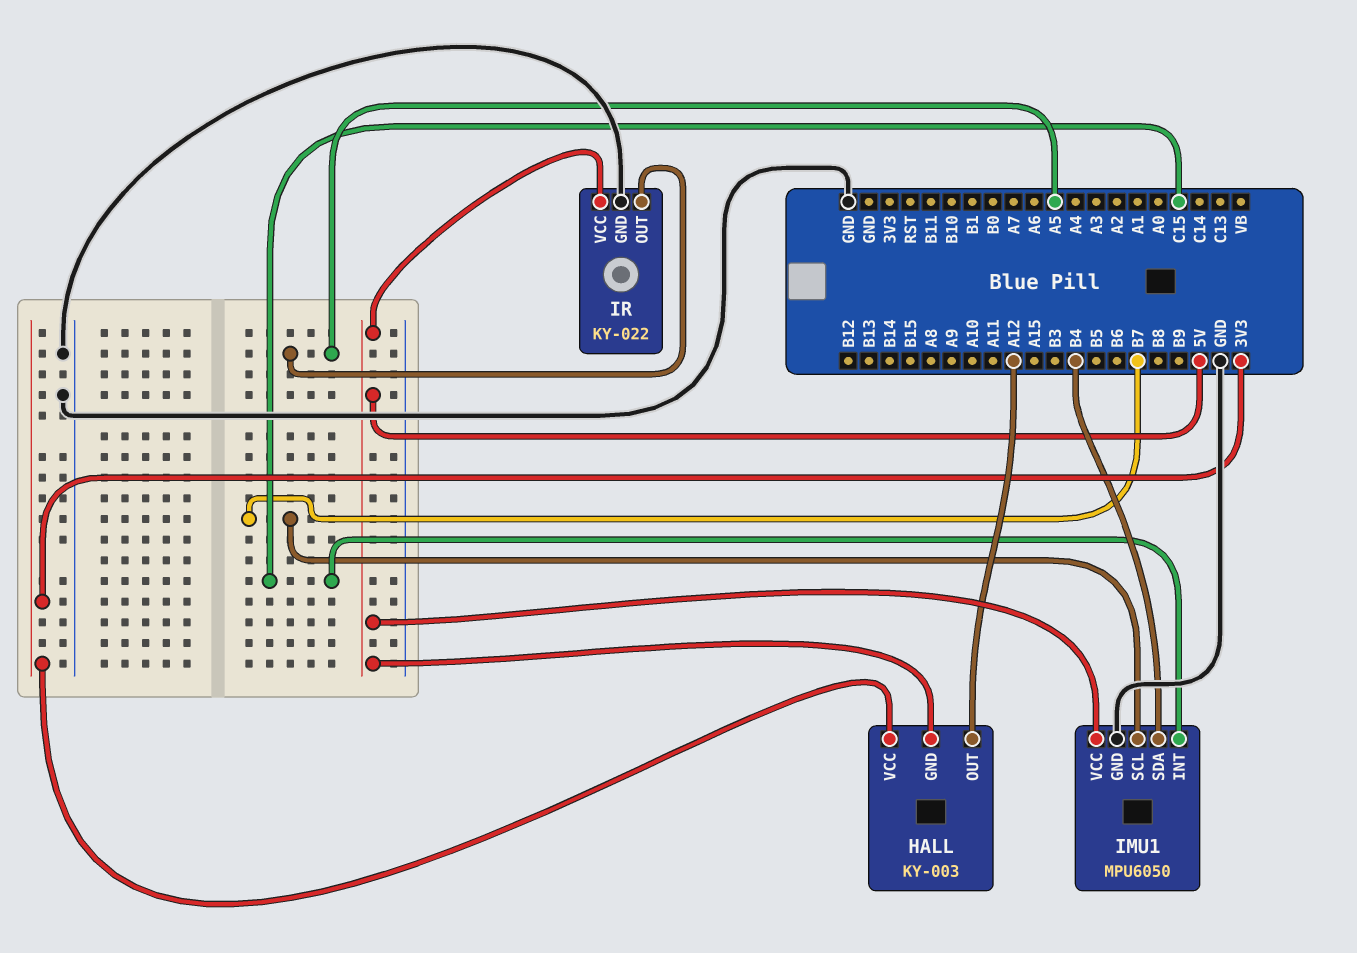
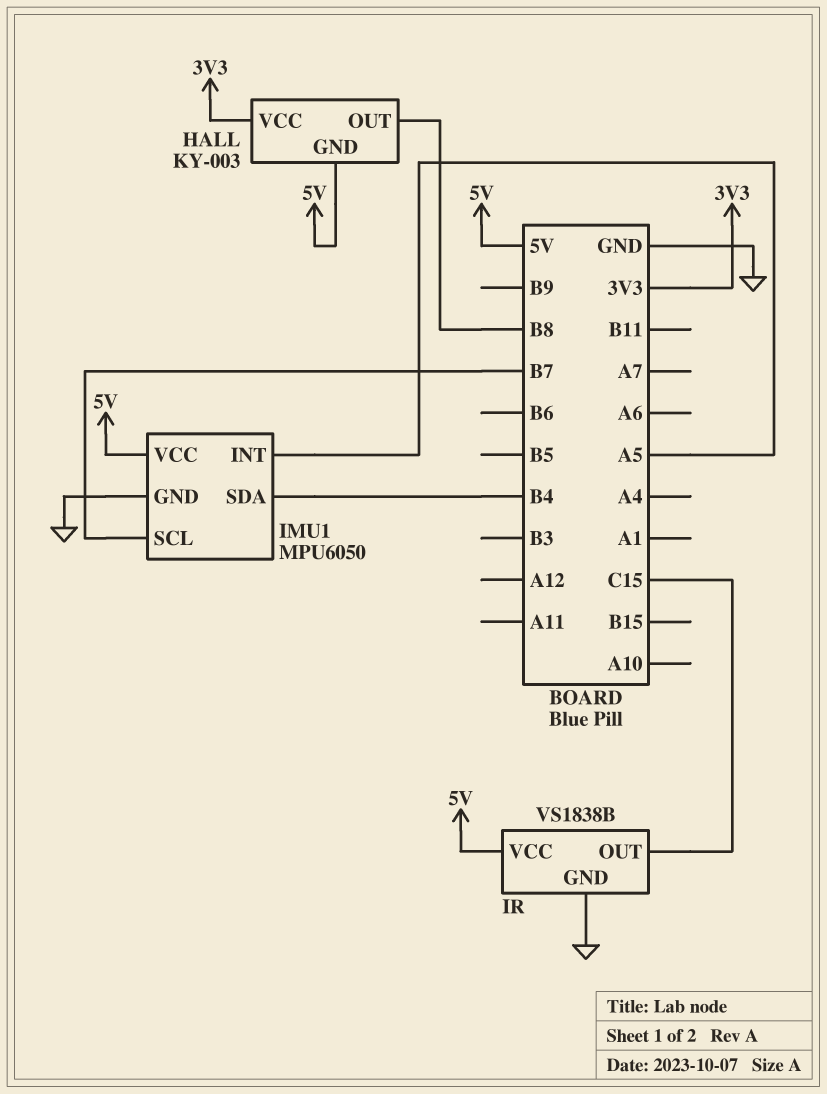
HALL pin OUT: A12 -> B8
IMU1 pin INT: C15 -> A5
IR: KY-022 -> VS1838B
IR pin OUT: A5 -> C15

